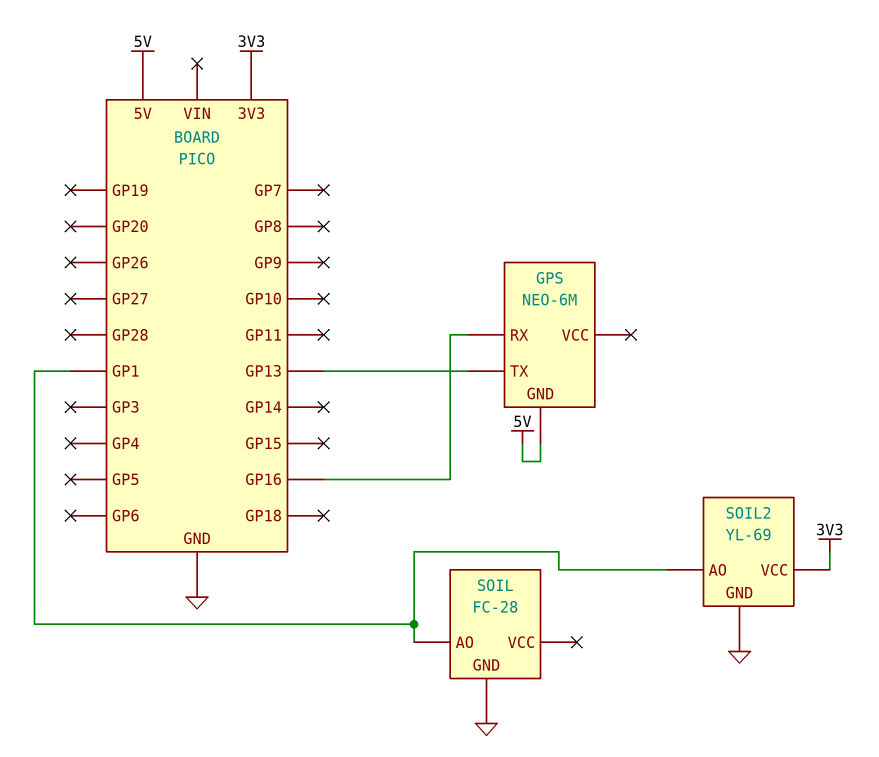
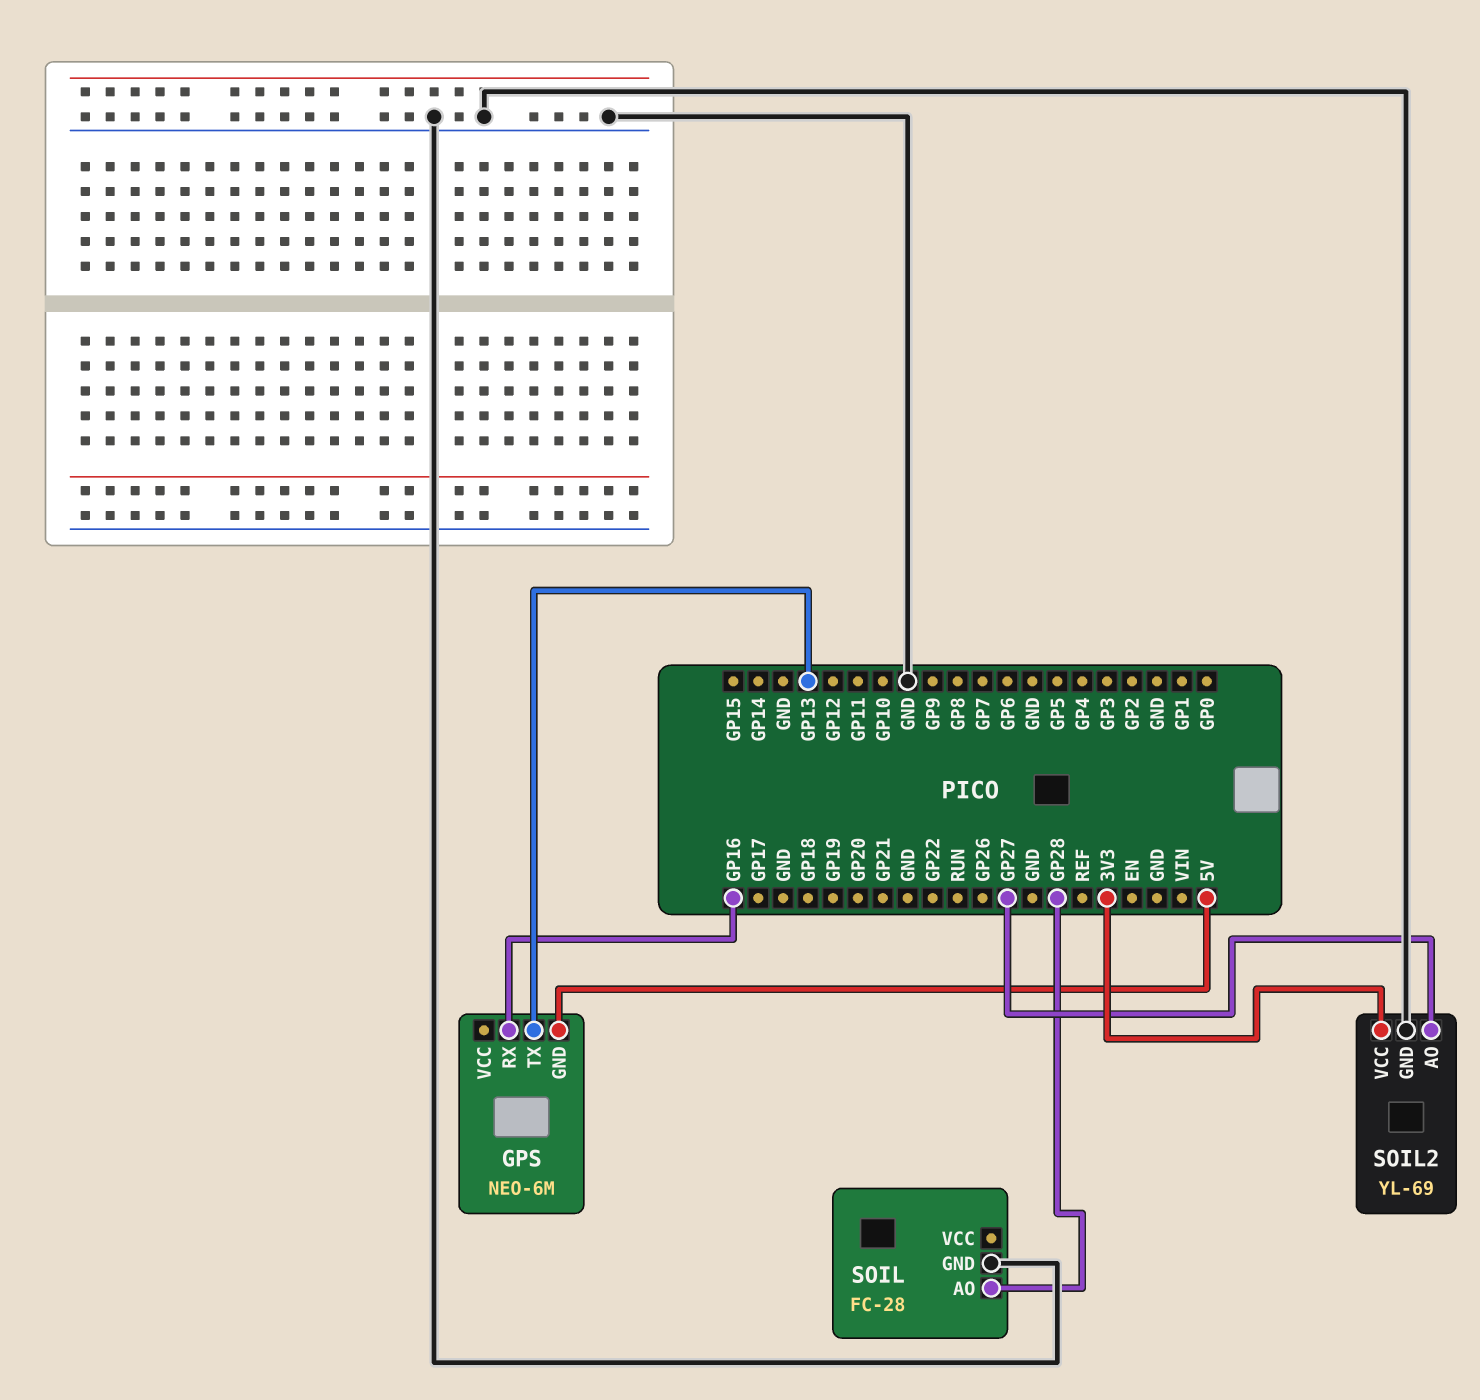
SOIL pin AO: GP1 -> GP28
SOIL2 pin AO: GP1 -> GP27

